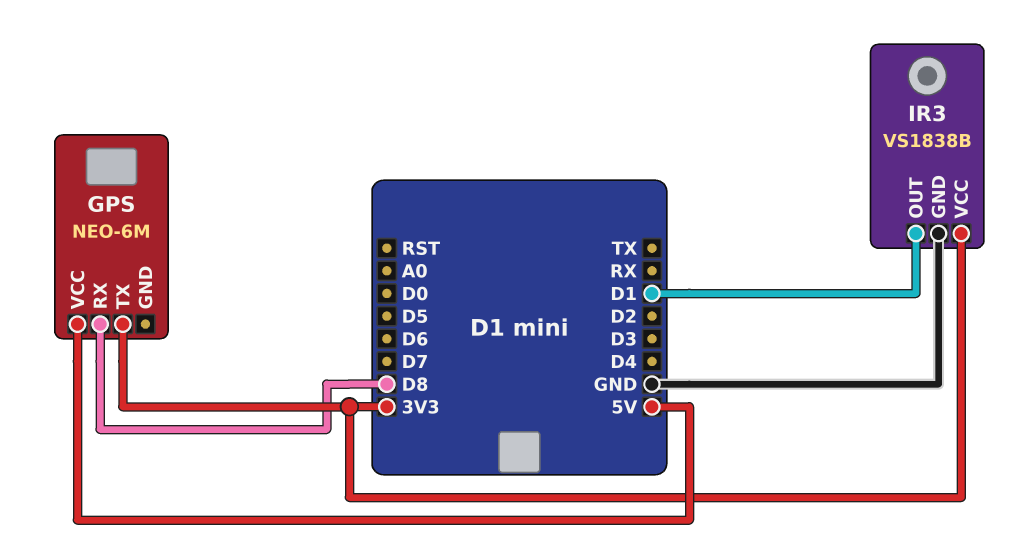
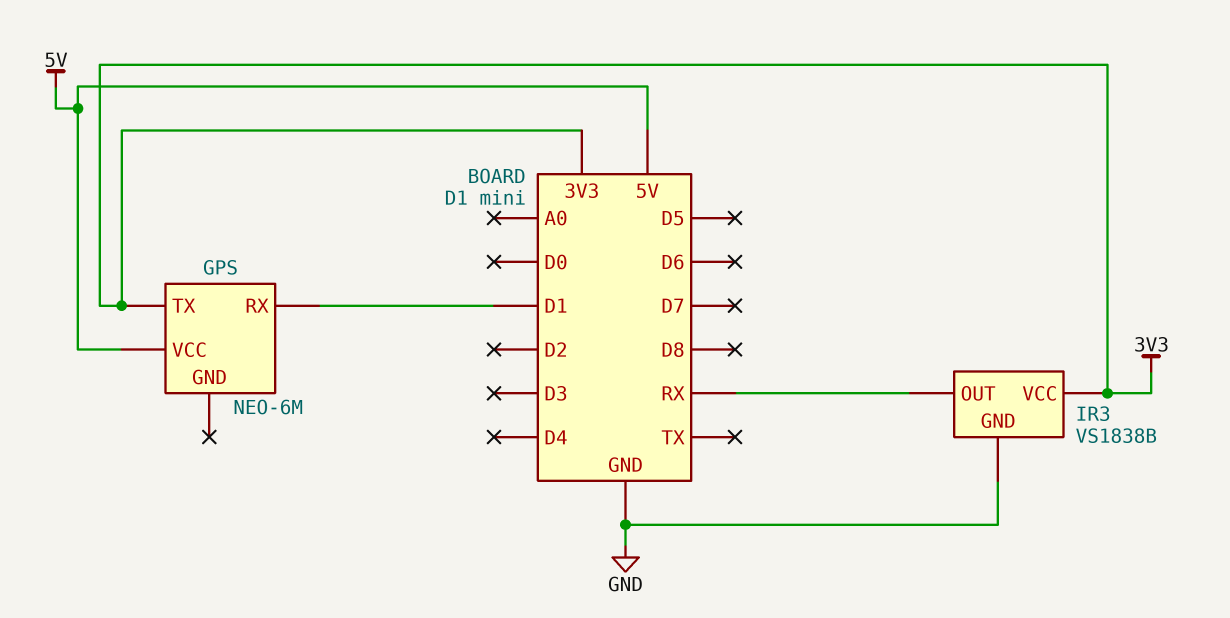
GPS pin RX: D8 -> D1
IR3 pin OUT: D1 -> RX

